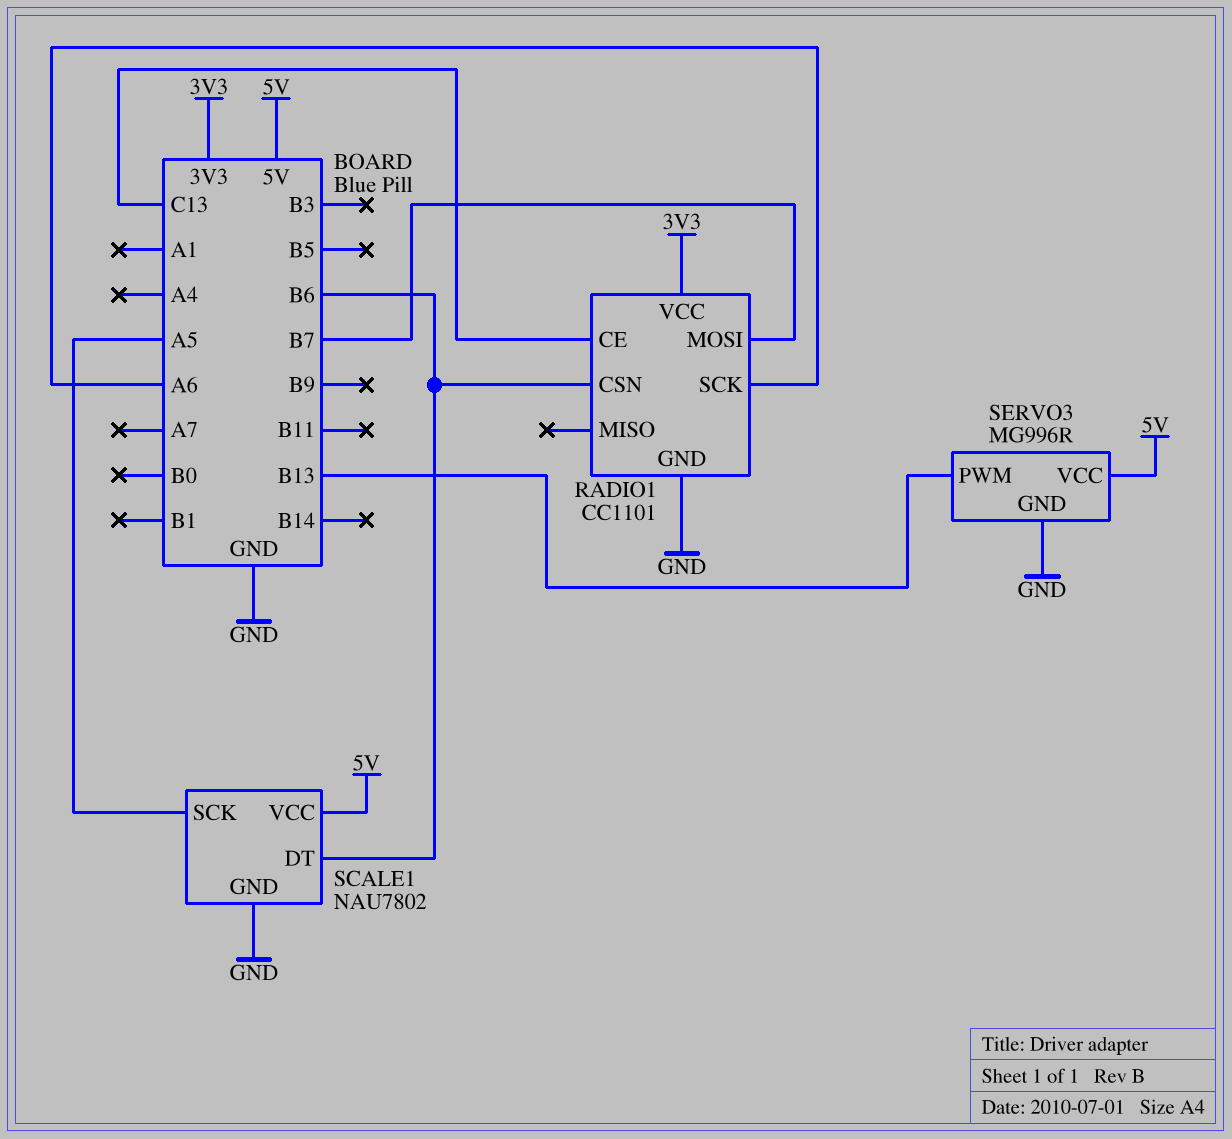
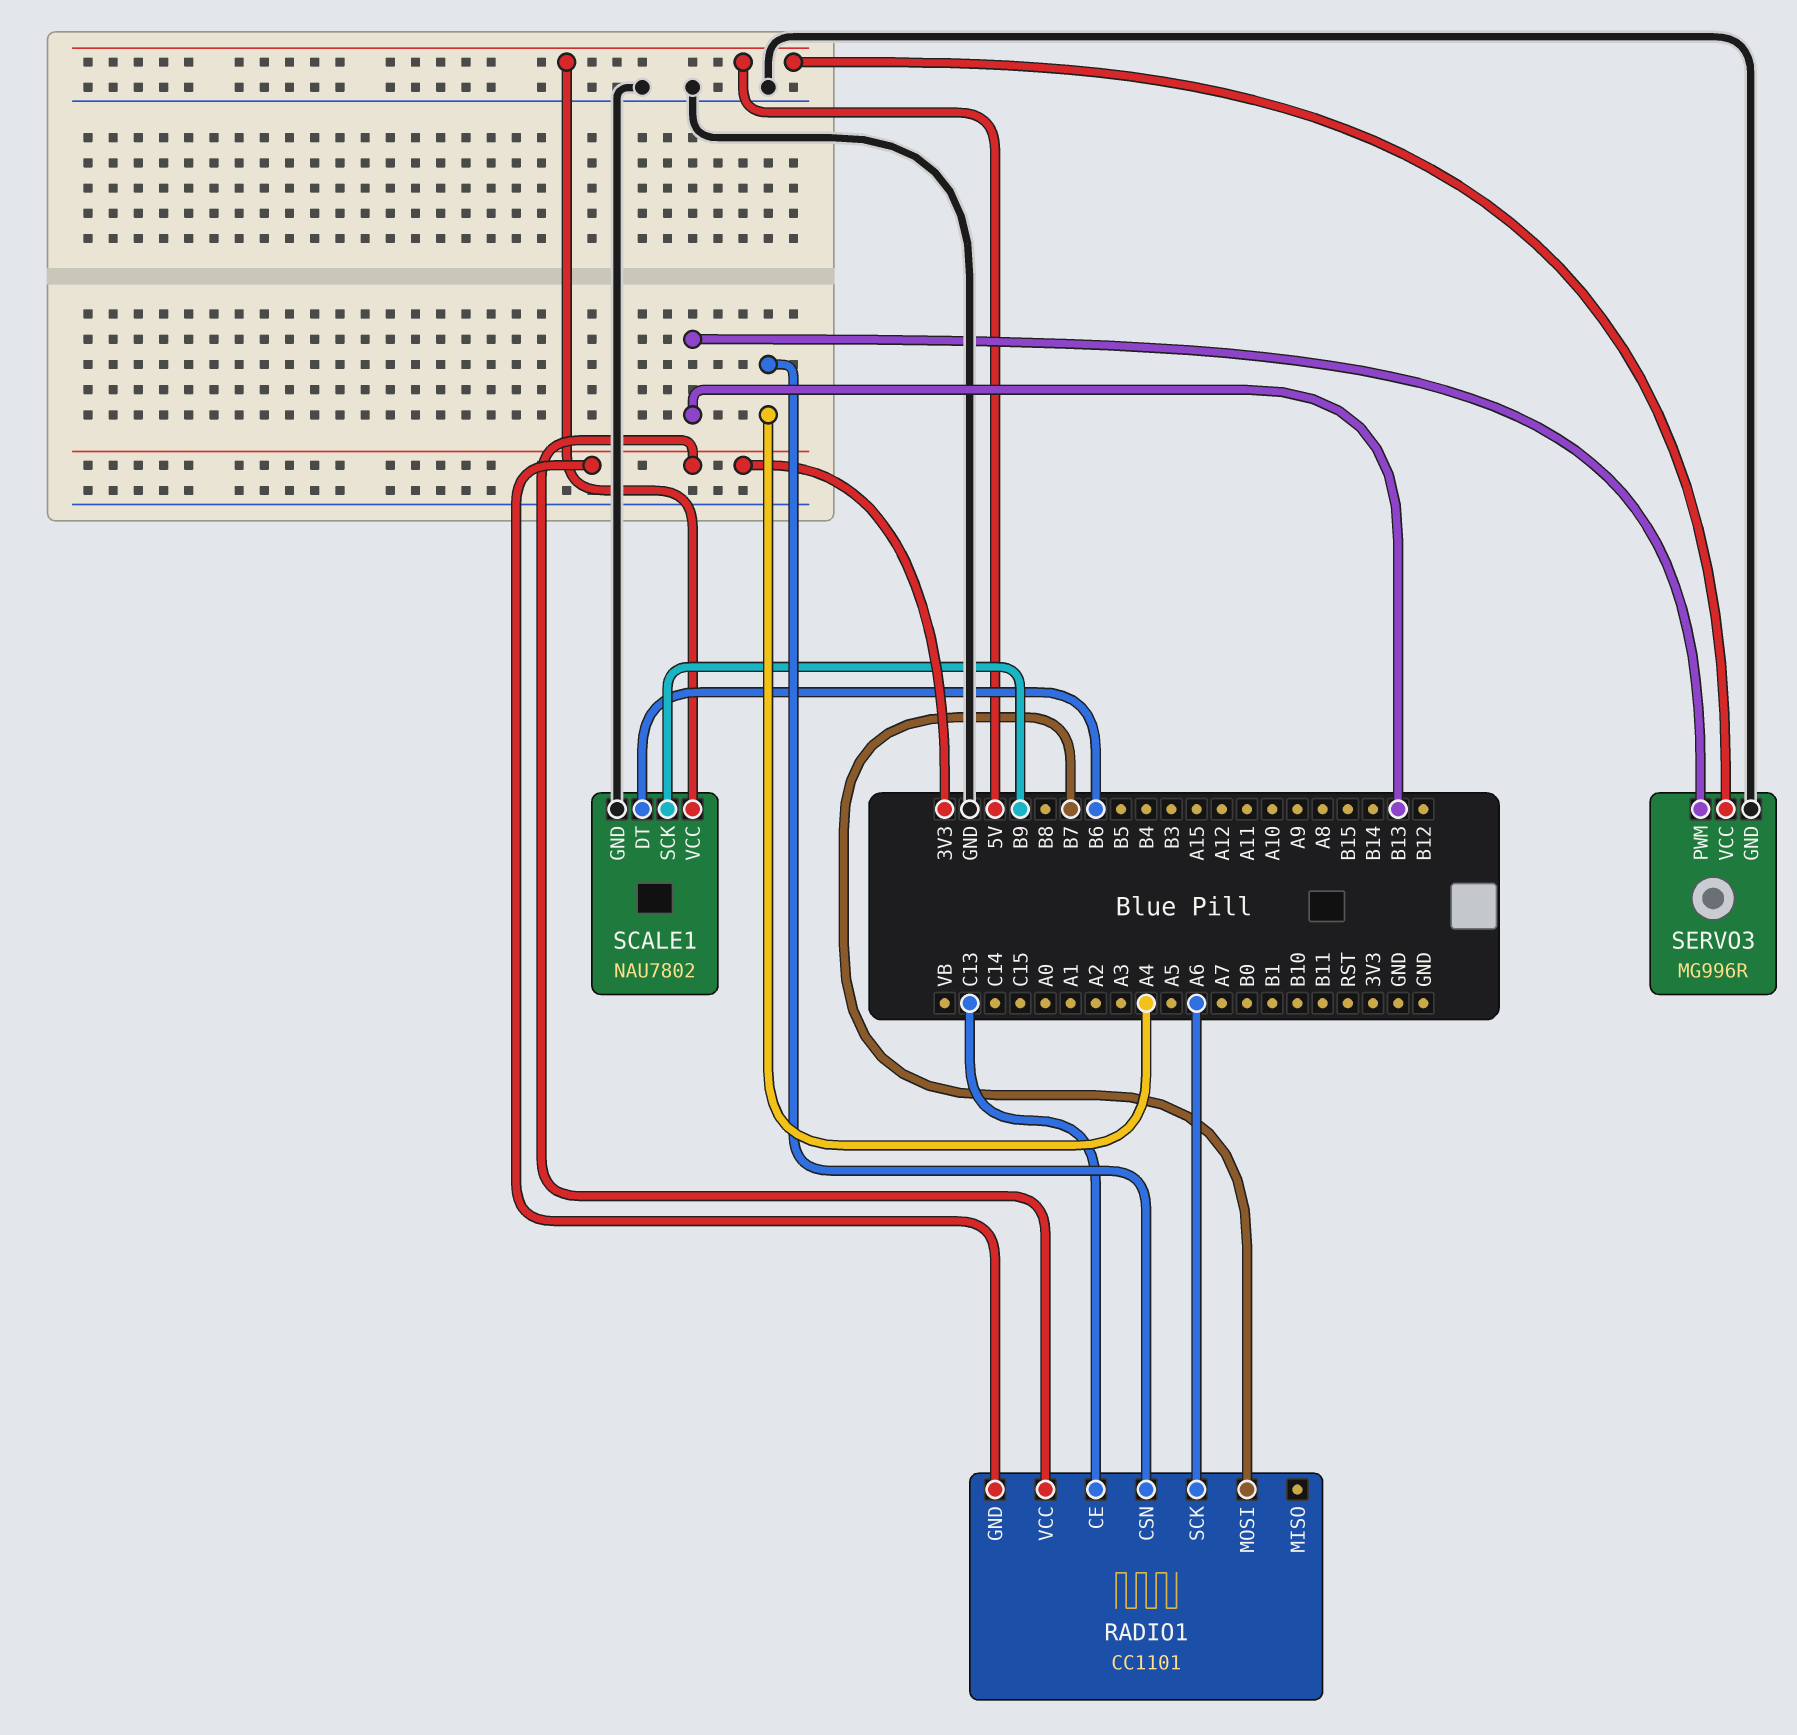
RADIO1 pin CSN: B6 -> A4
RADIO1 pin GND: GND -> 3V3
SCALE1 pin SCK: A5 -> B9

